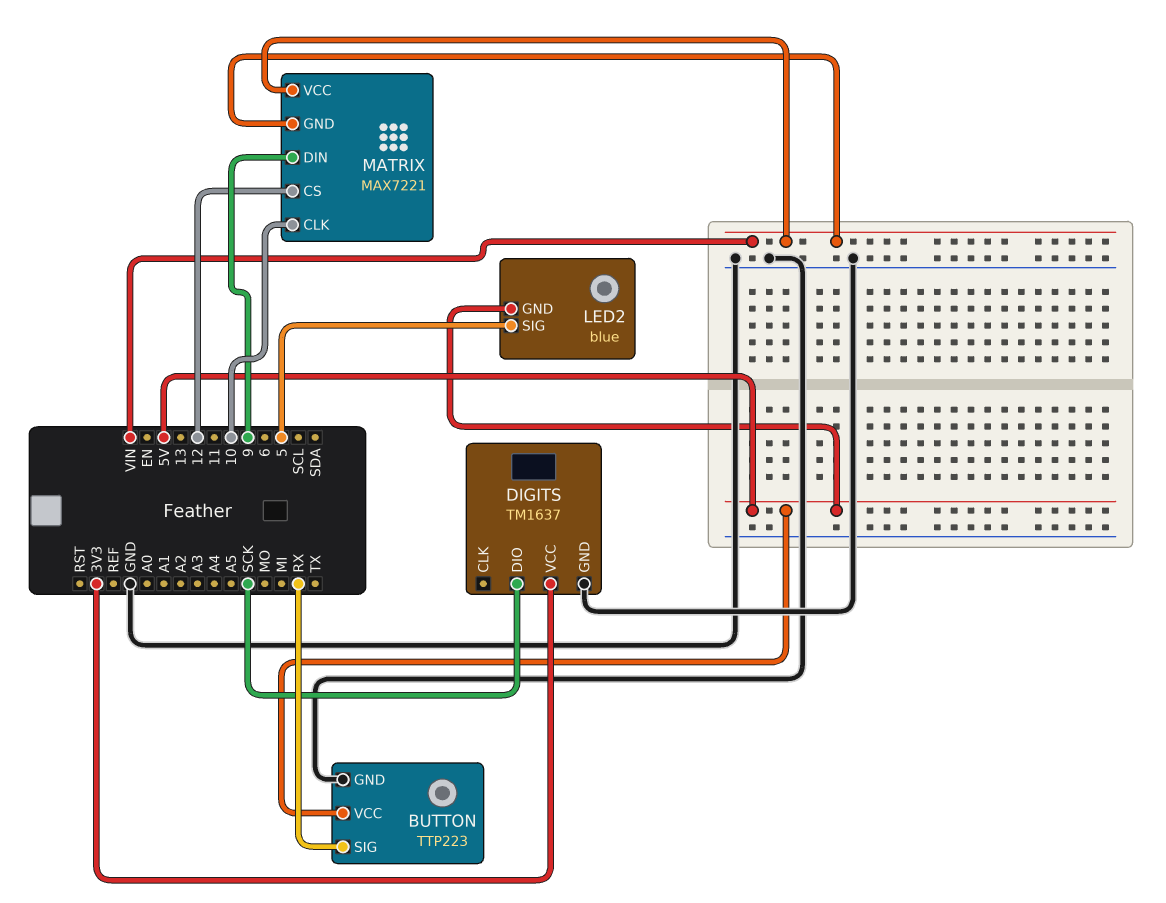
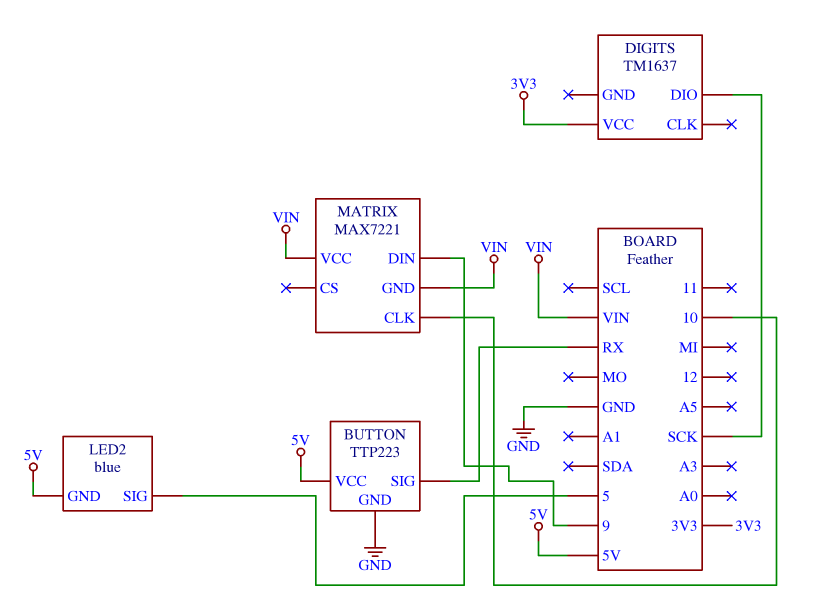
DIGITS pin GND: GND -> none
MATRIX pin CS: 12 -> none

